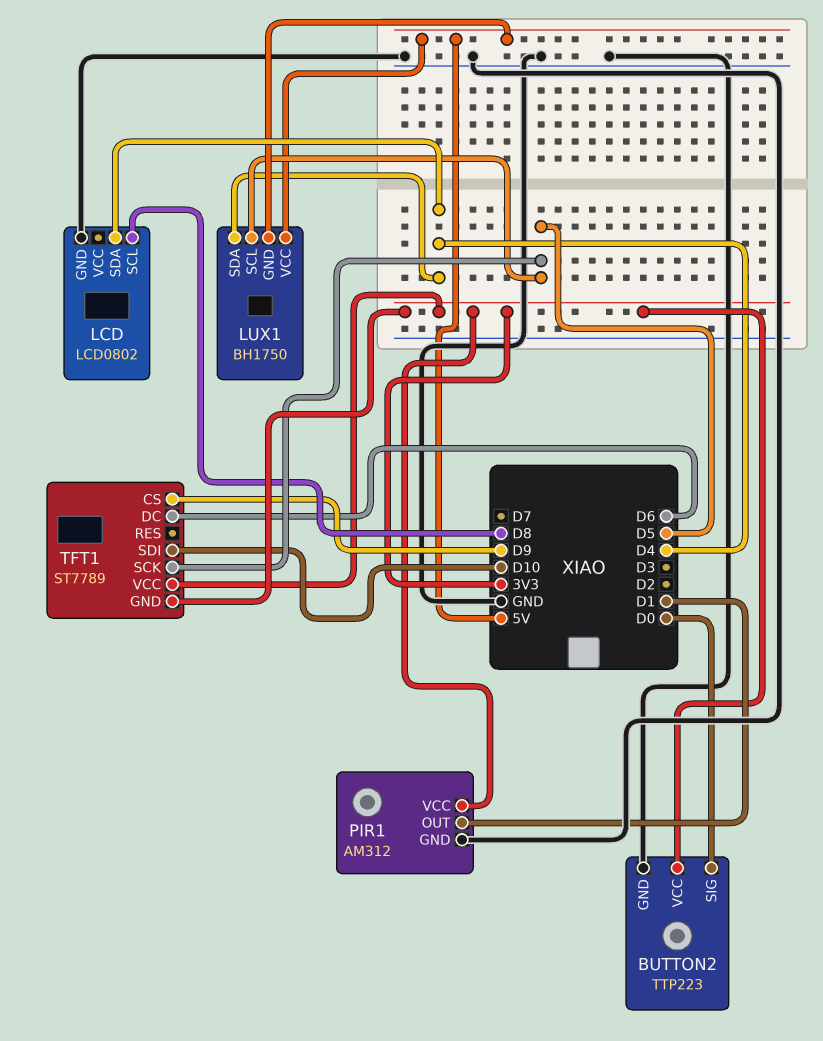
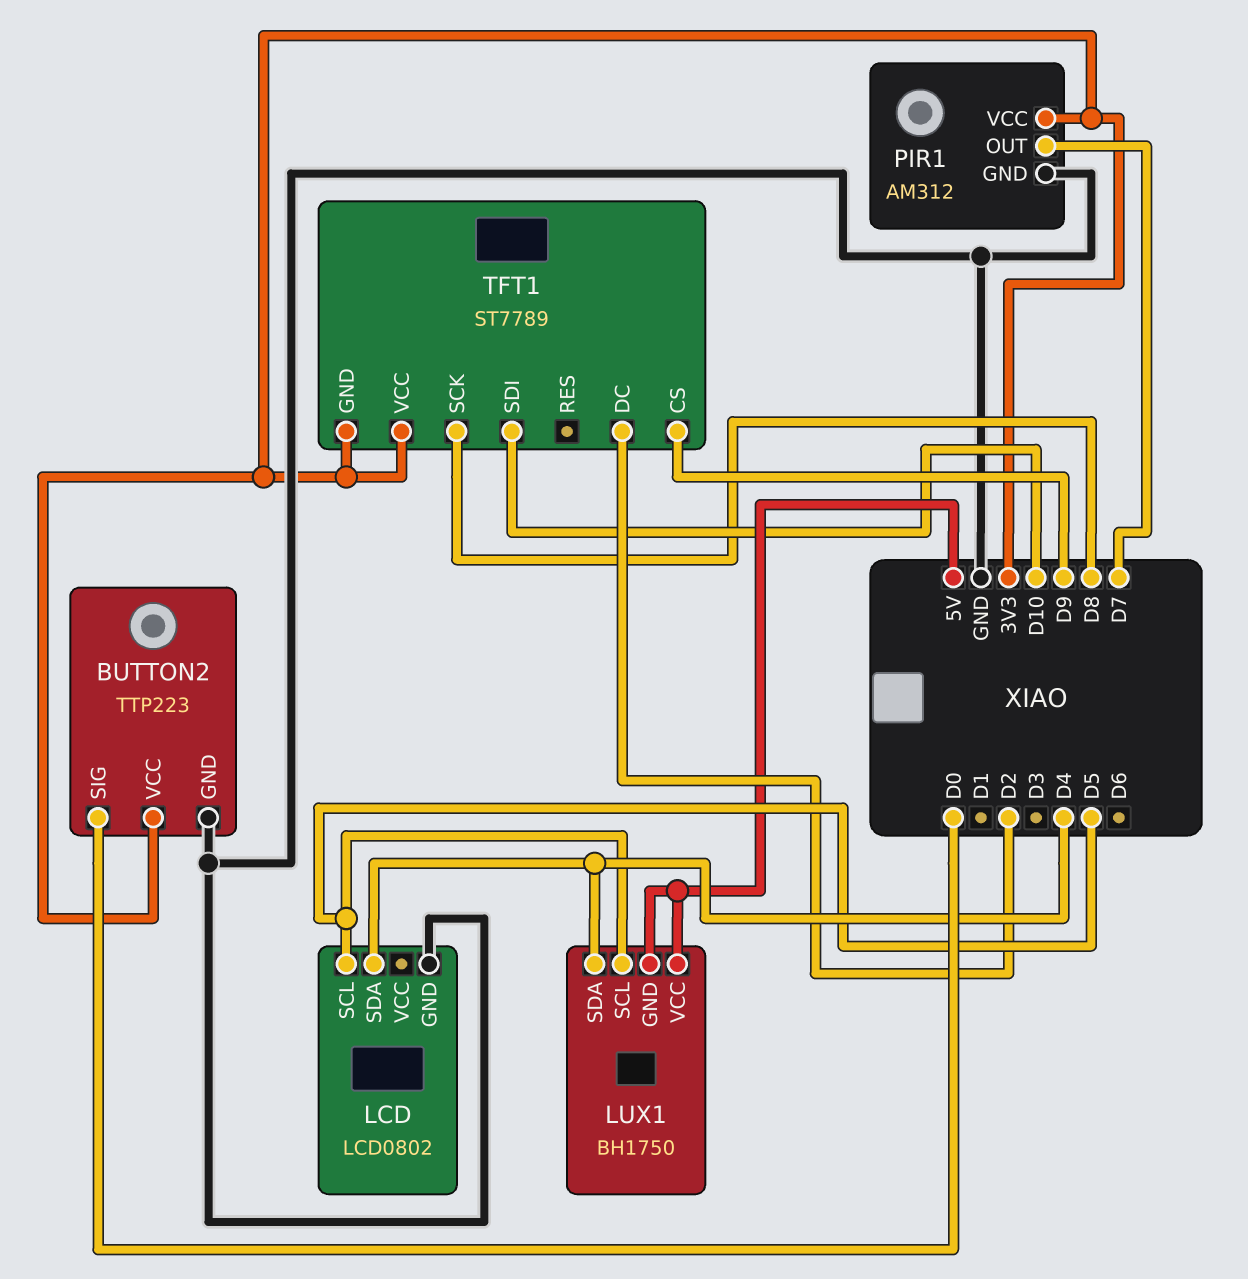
LCD pin SCL: D8 -> D5
PIR1 pin OUT: D1 -> D7
TFT1 pin DC: D6 -> D2
TFT1 pin SCK: D5 -> D8

